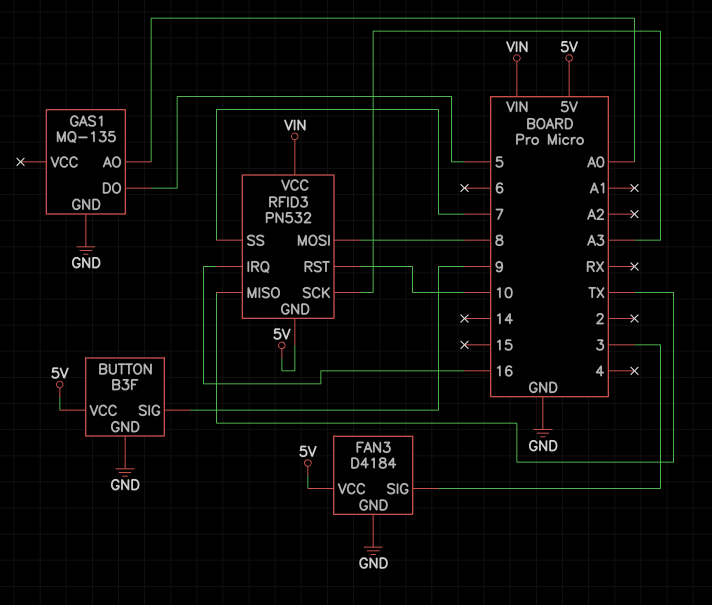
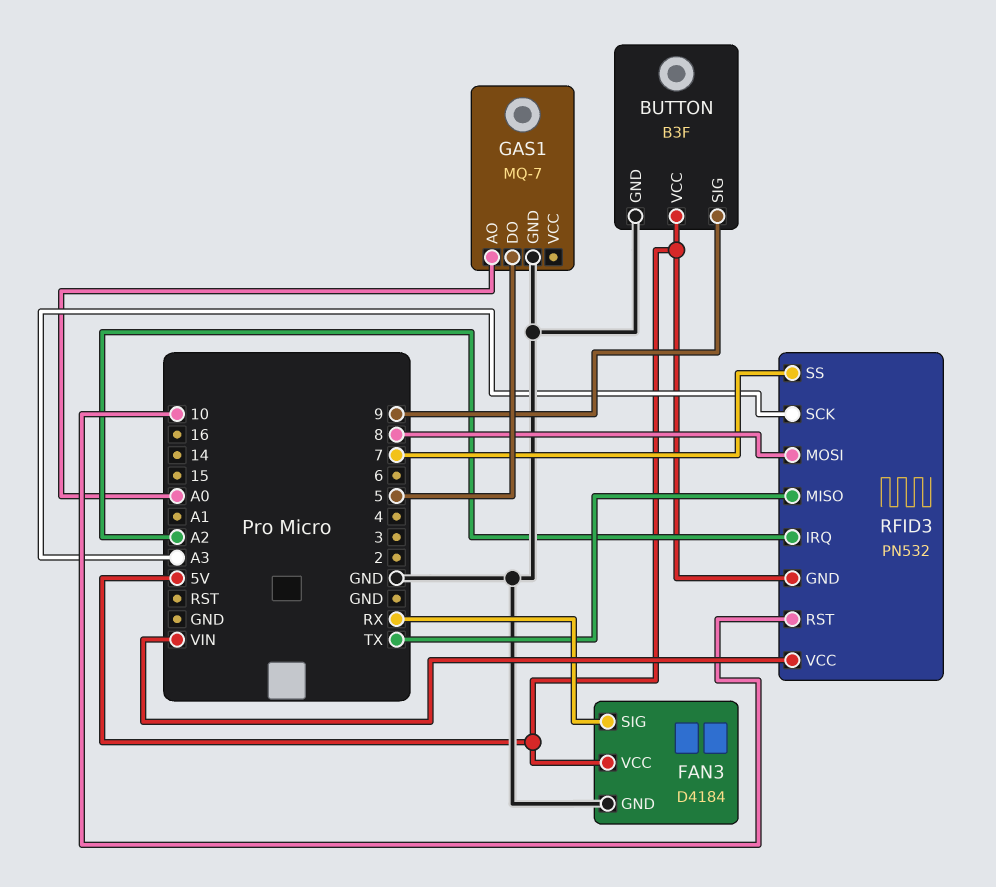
FAN3 pin SIG: 3 -> RX
GAS1: MQ-135 -> MQ-7
RFID3 pin IRQ: 16 -> A2

